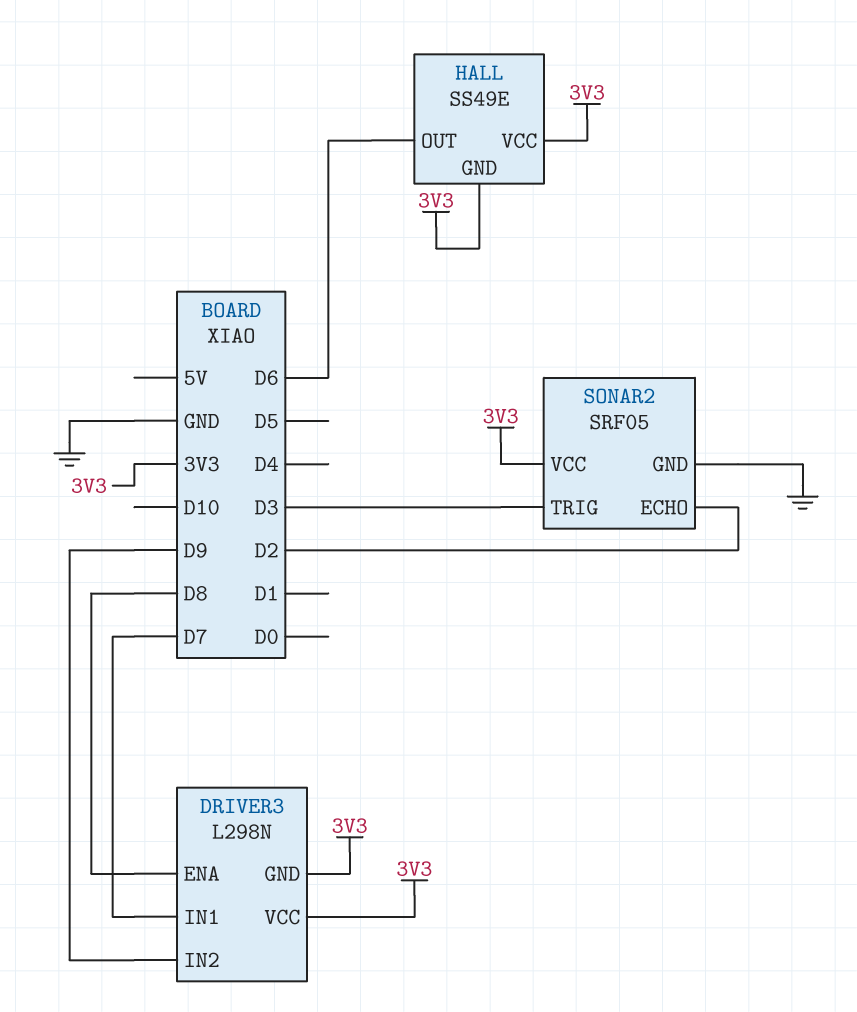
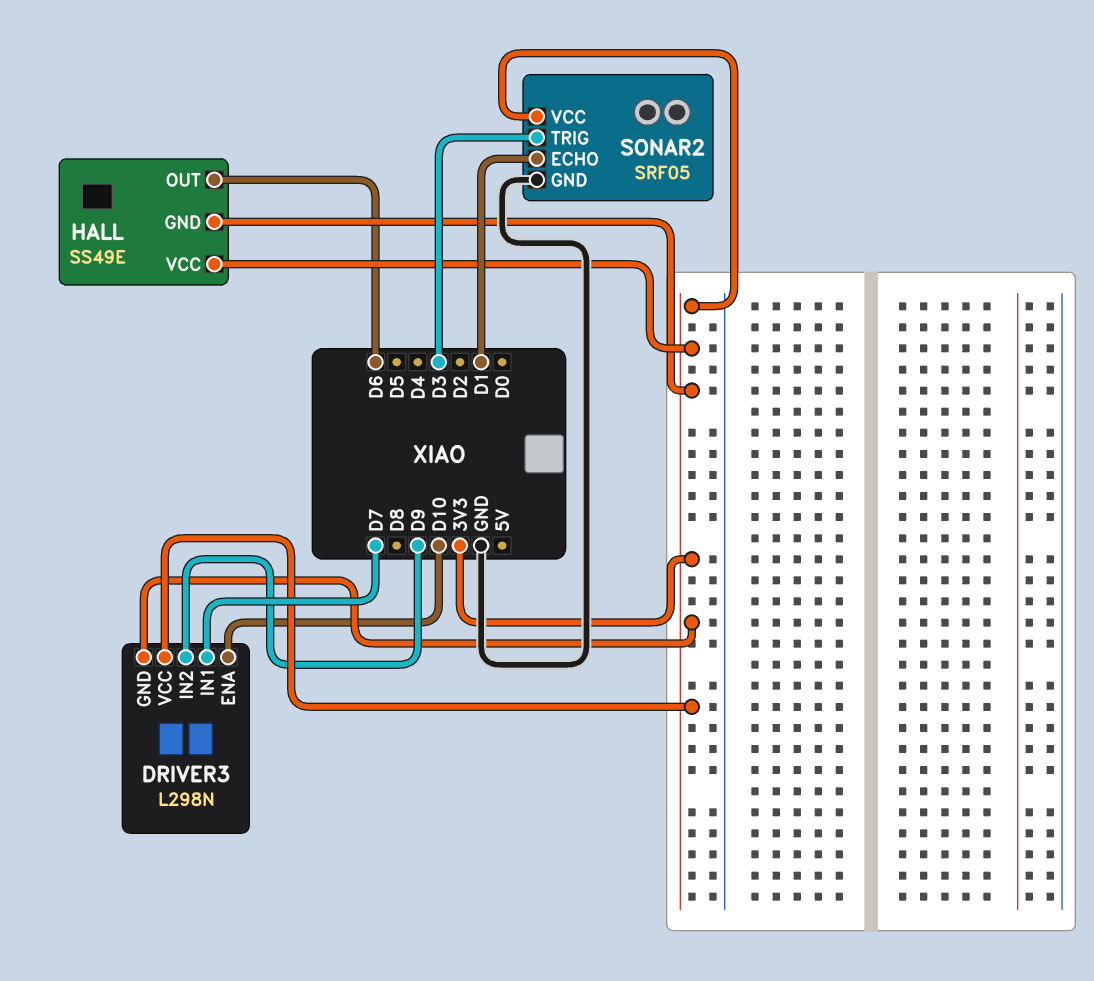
DRIVER3 pin ENA: D8 -> D10
SONAR2 pin ECHO: D2 -> D1

